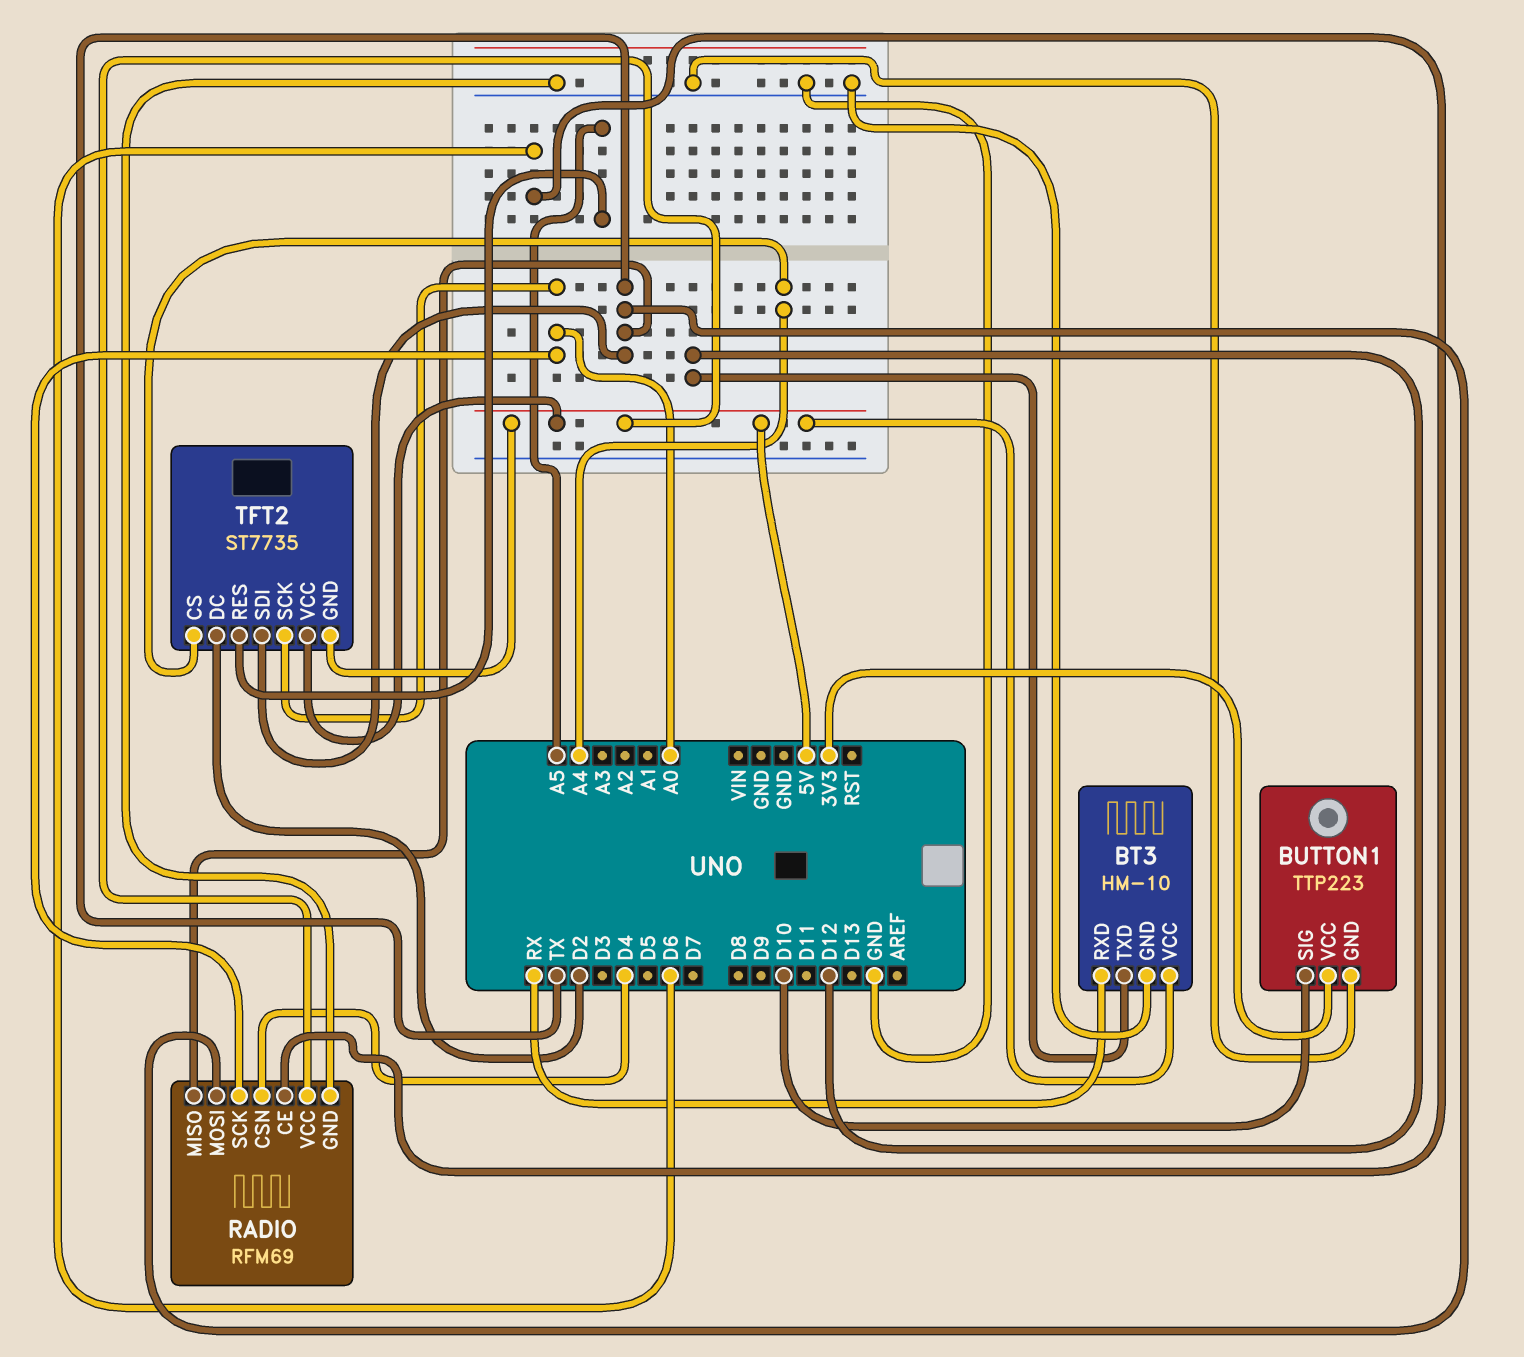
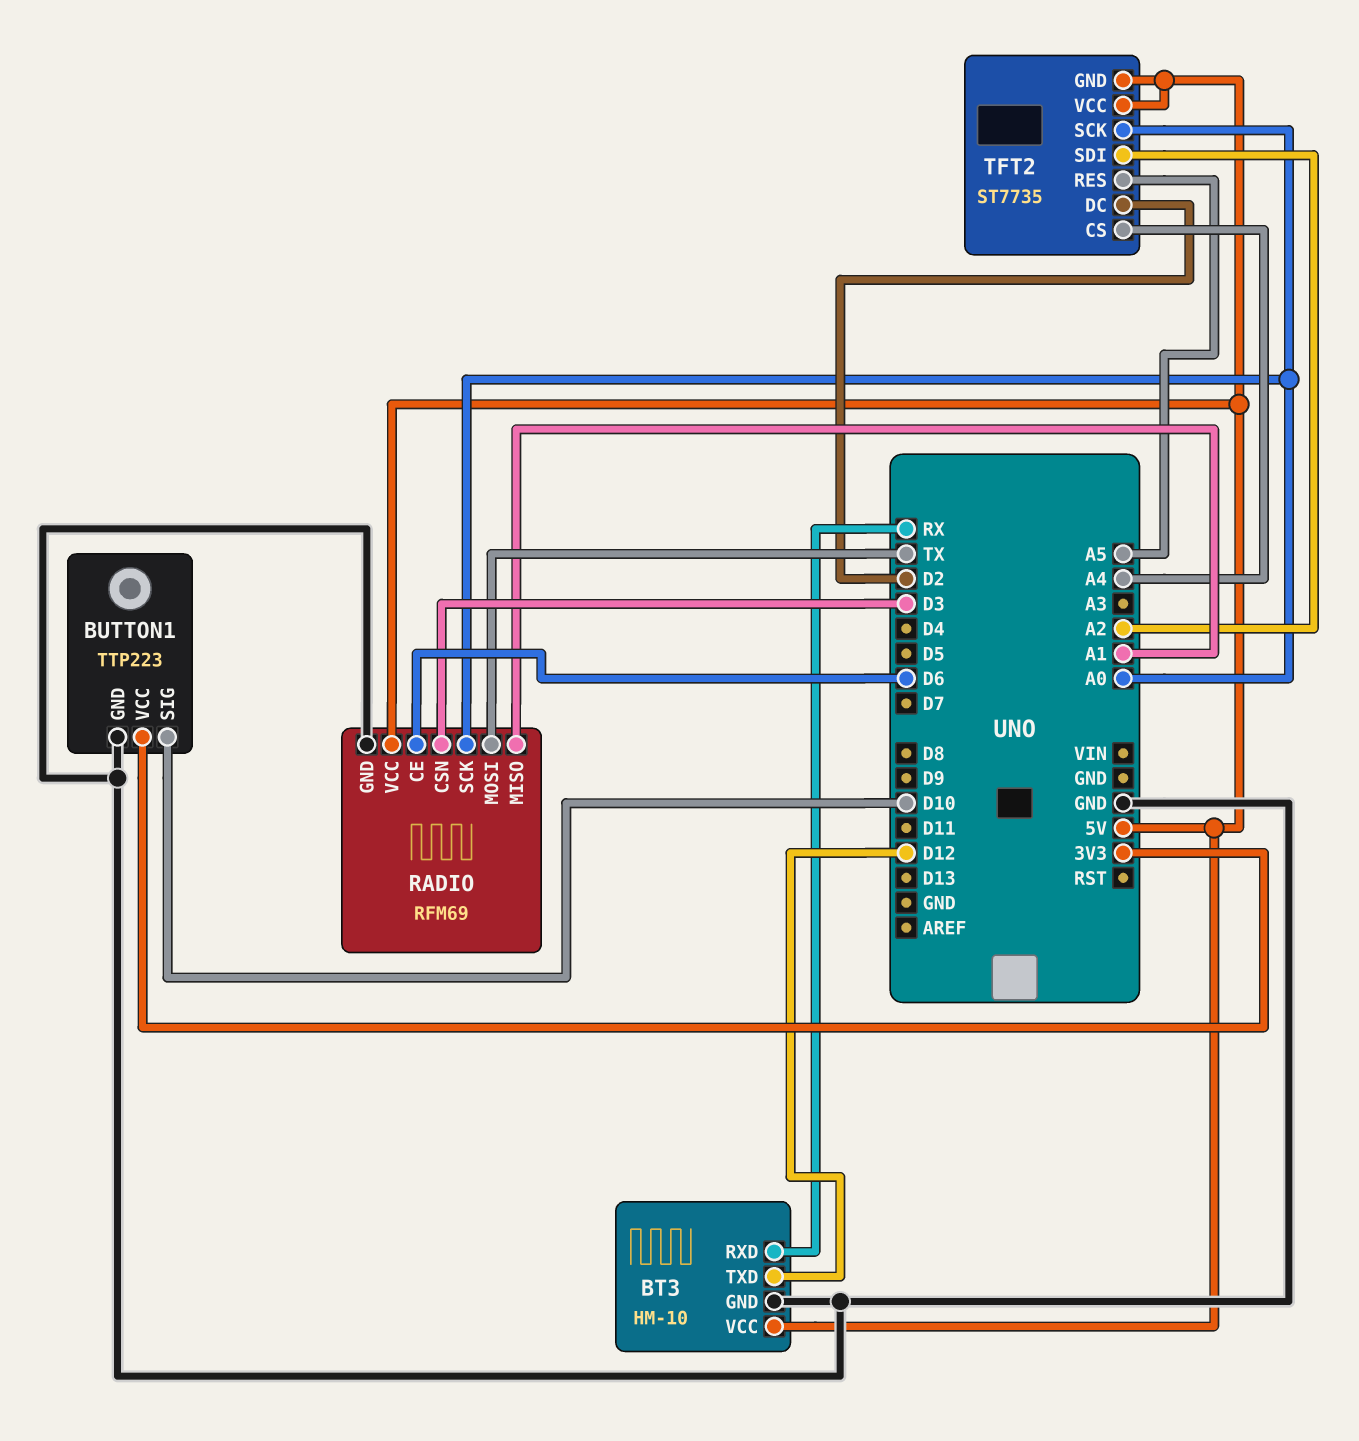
RADIO pin CSN: D4 -> D3
RADIO pin MISO: TX -> A1
TFT2 pin SDI: TX -> A2

